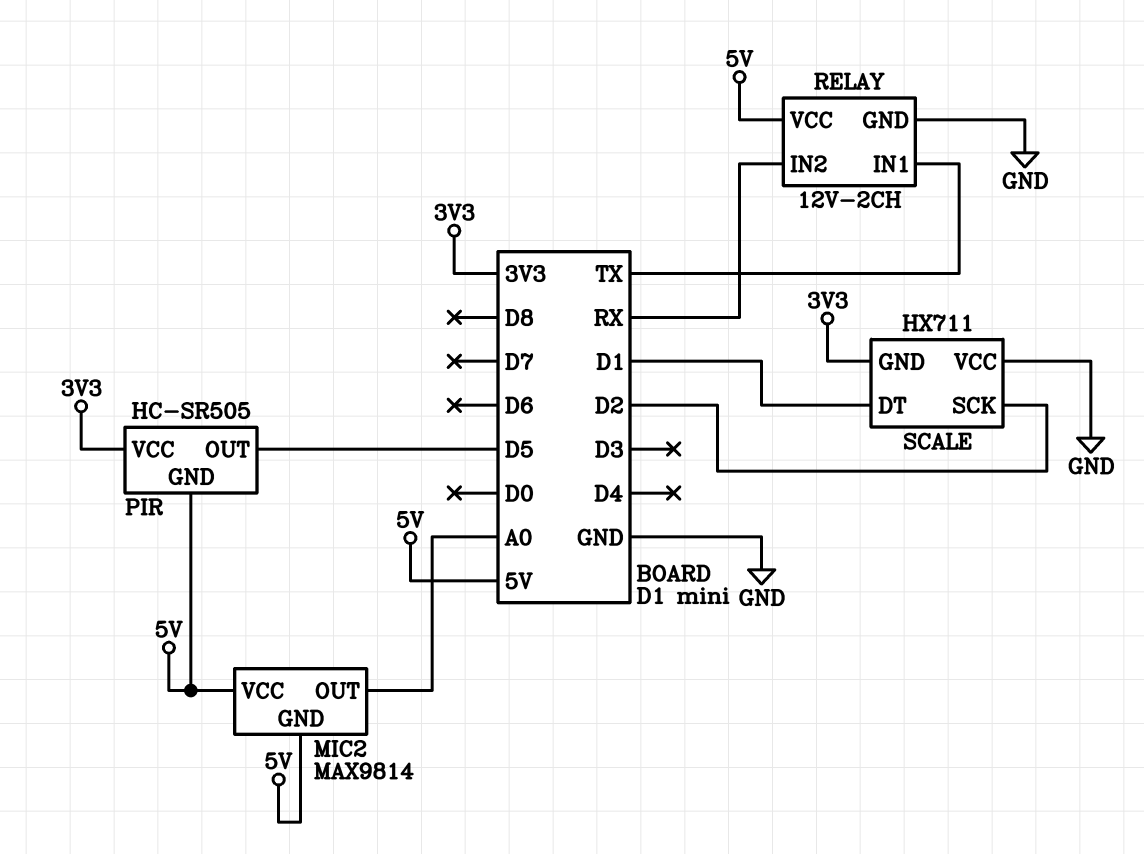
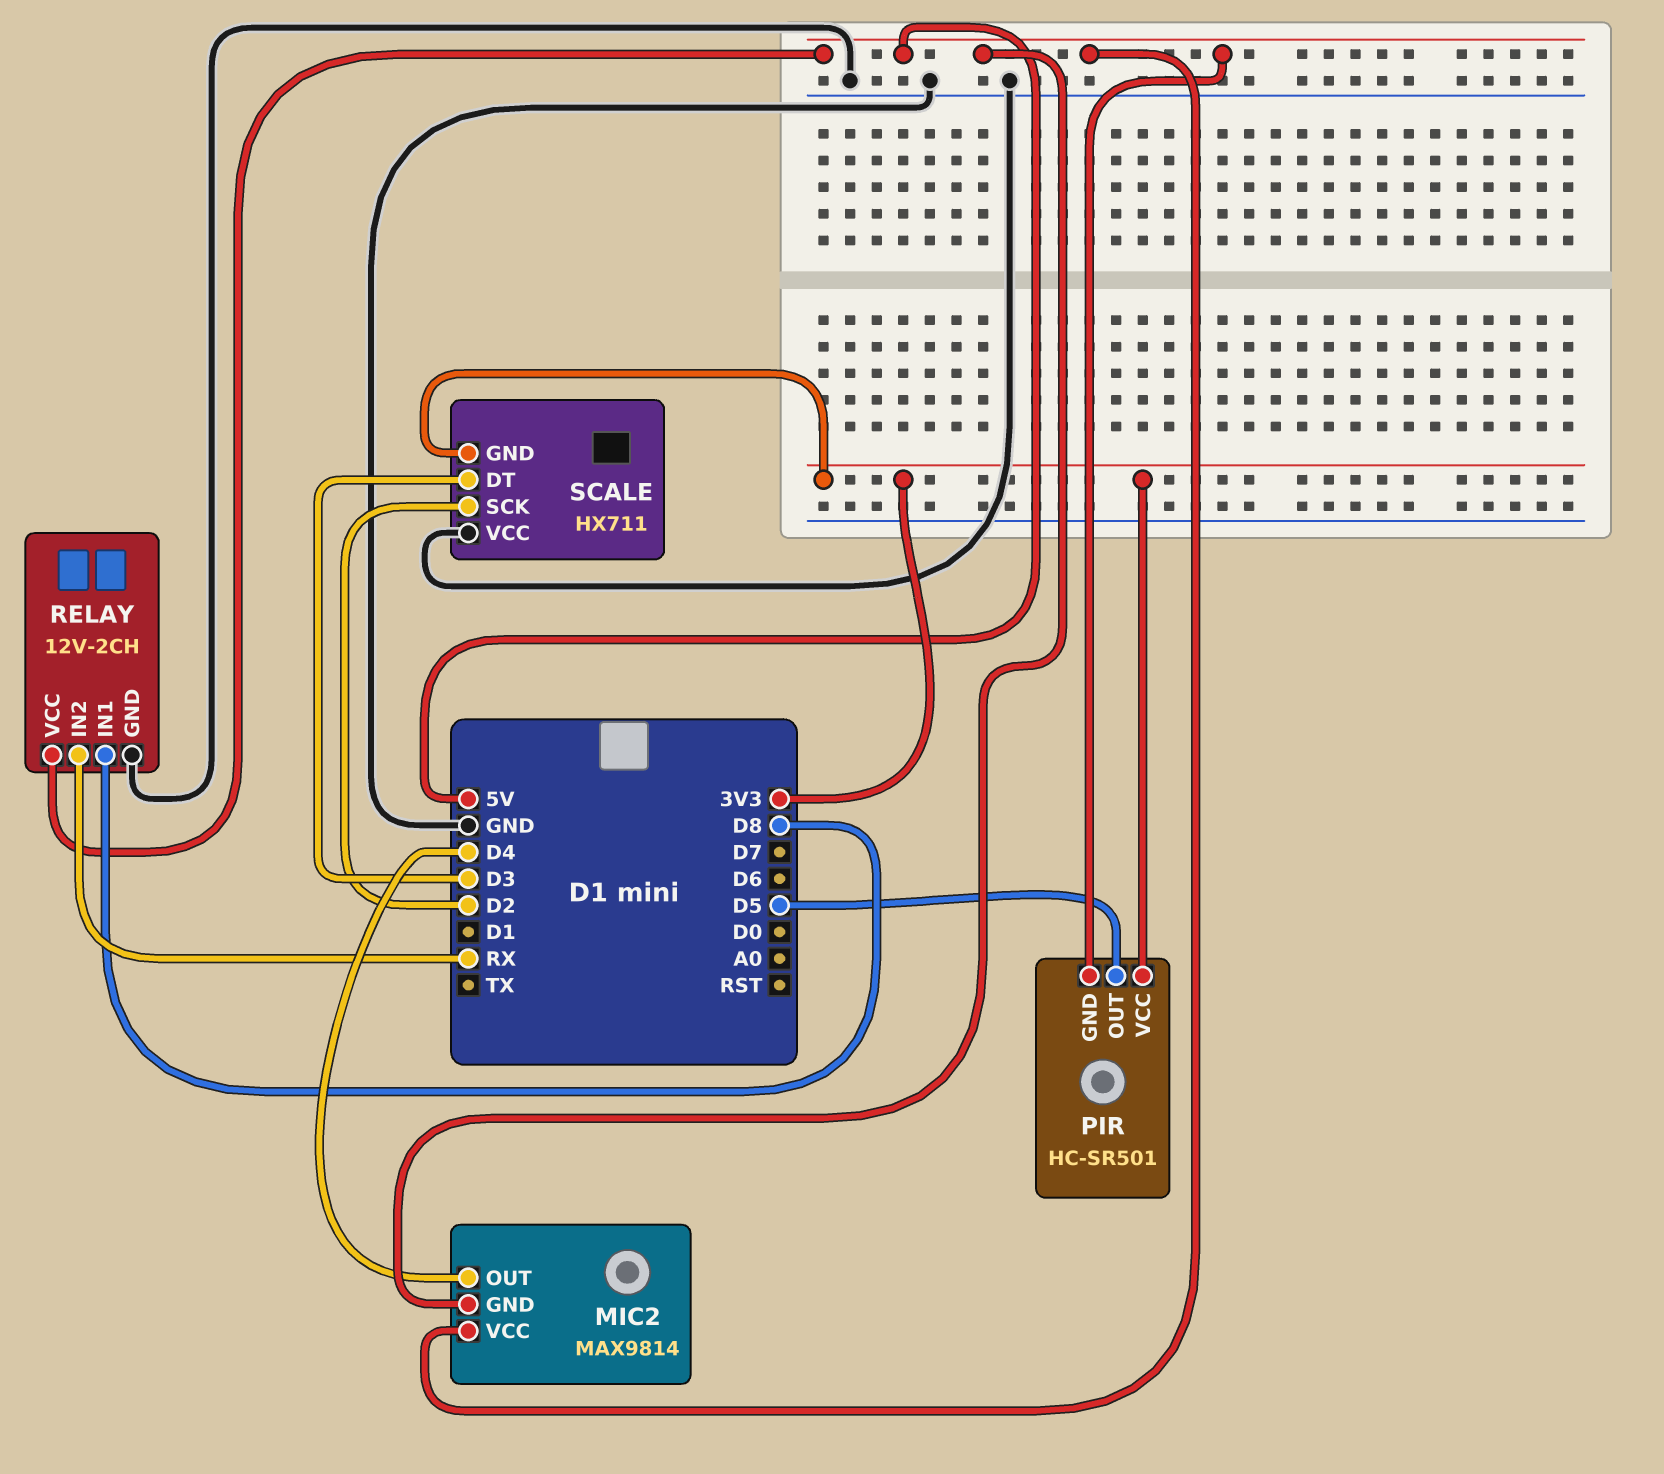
MIC2 pin OUT: A0 -> D4
PIR: HC-SR505 -> HC-SR501
RELAY pin IN1: TX -> D8
SCALE pin DT: D1 -> D3

